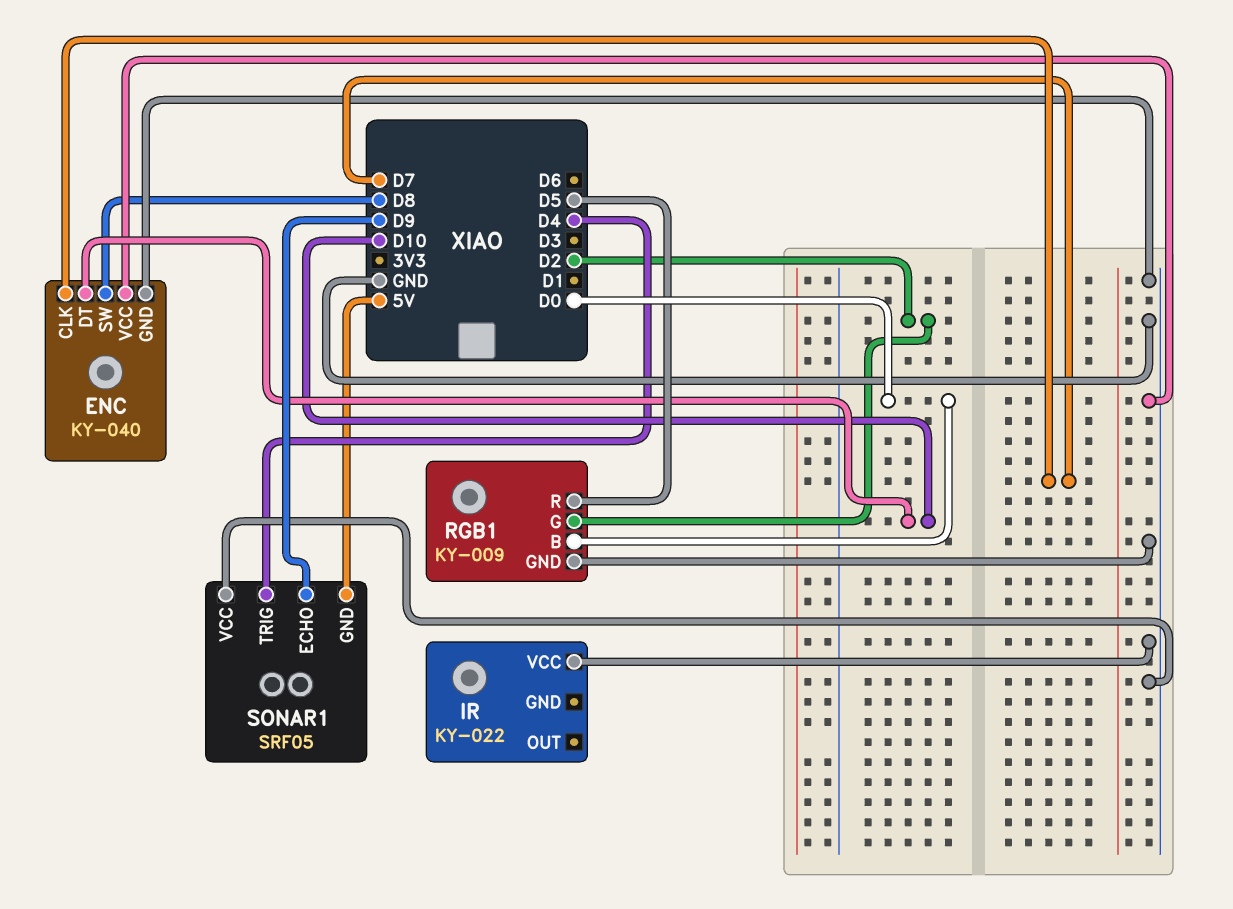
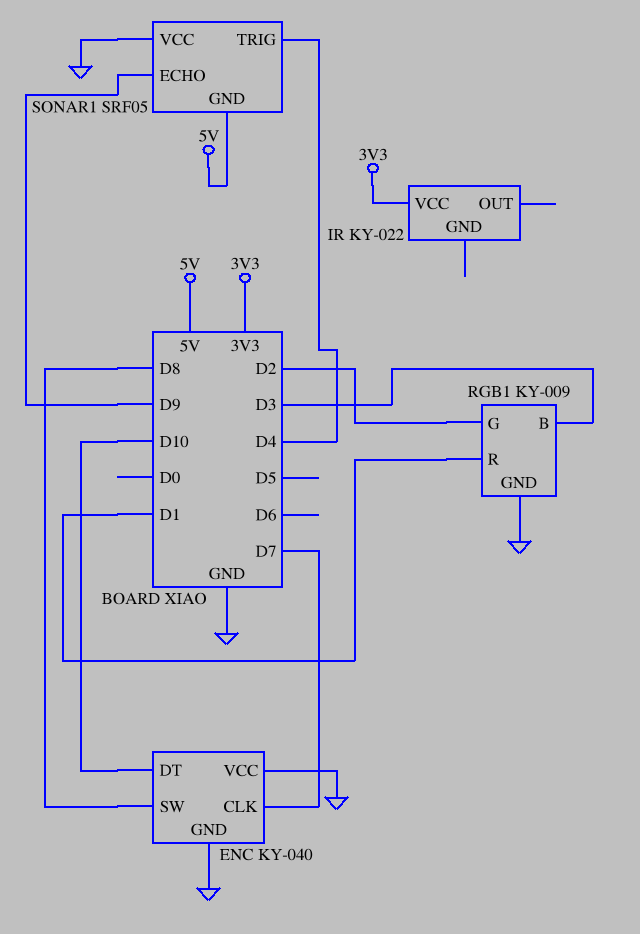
IR pin VCC: GND -> 3V3
RGB1 pin B: D0 -> D3
RGB1 pin R: D5 -> D1

